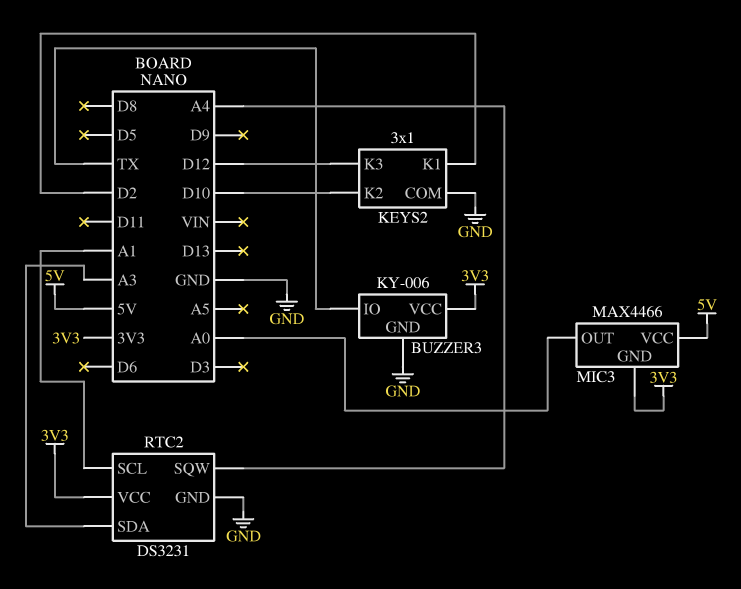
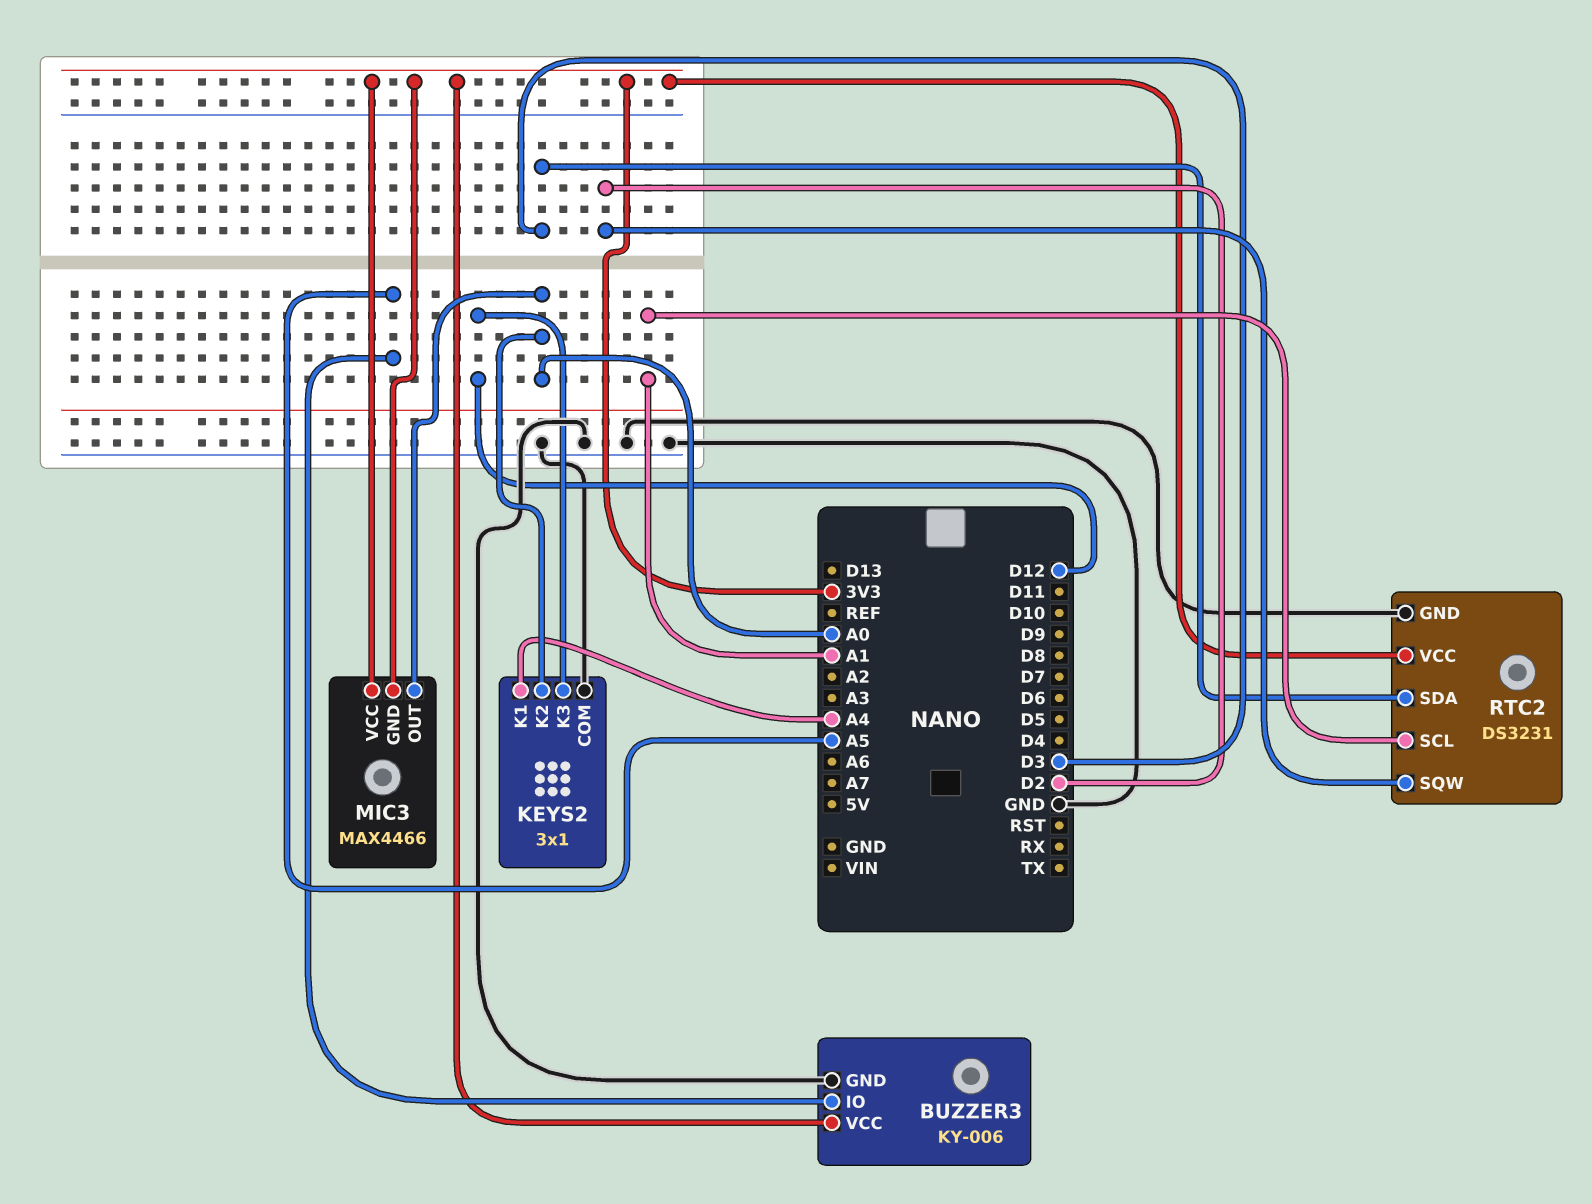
BUZZER3 pin IO: TX -> A5
KEYS2 pin K1: D2 -> A4
KEYS2 pin K2: D10 -> A0
MIC3 pin VCC: 5V -> 3V3
RTC2 pin SDA: A3 -> D3
RTC2 pin SQW: A4 -> D2

